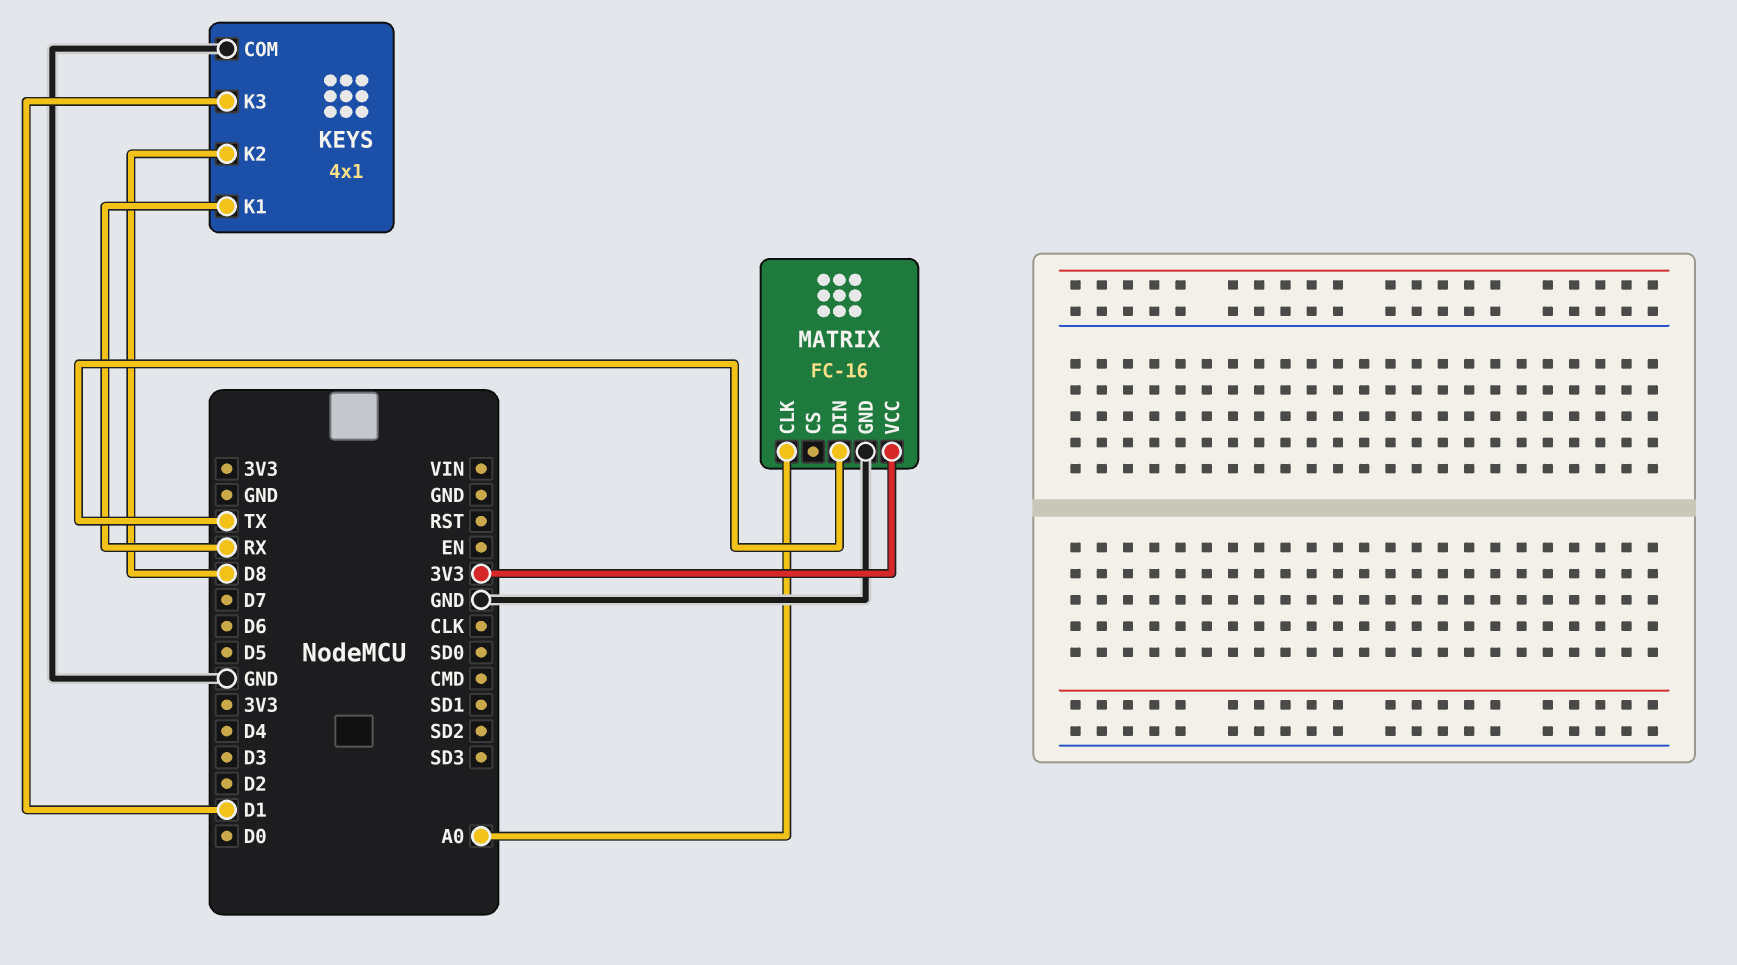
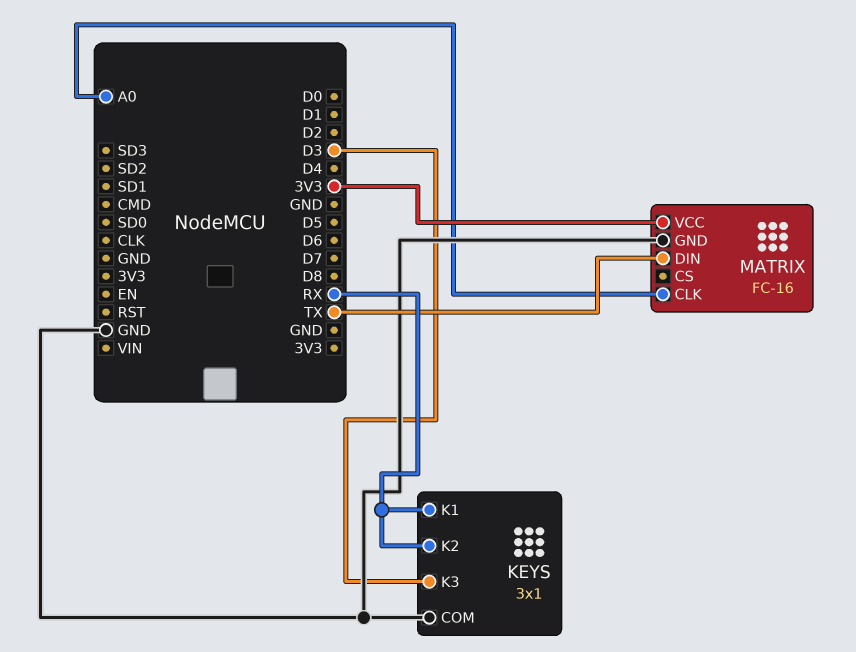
KEYS: 4x1 -> 3x1
KEYS pin K2: D8 -> RX
KEYS pin K3: D1 -> D3

